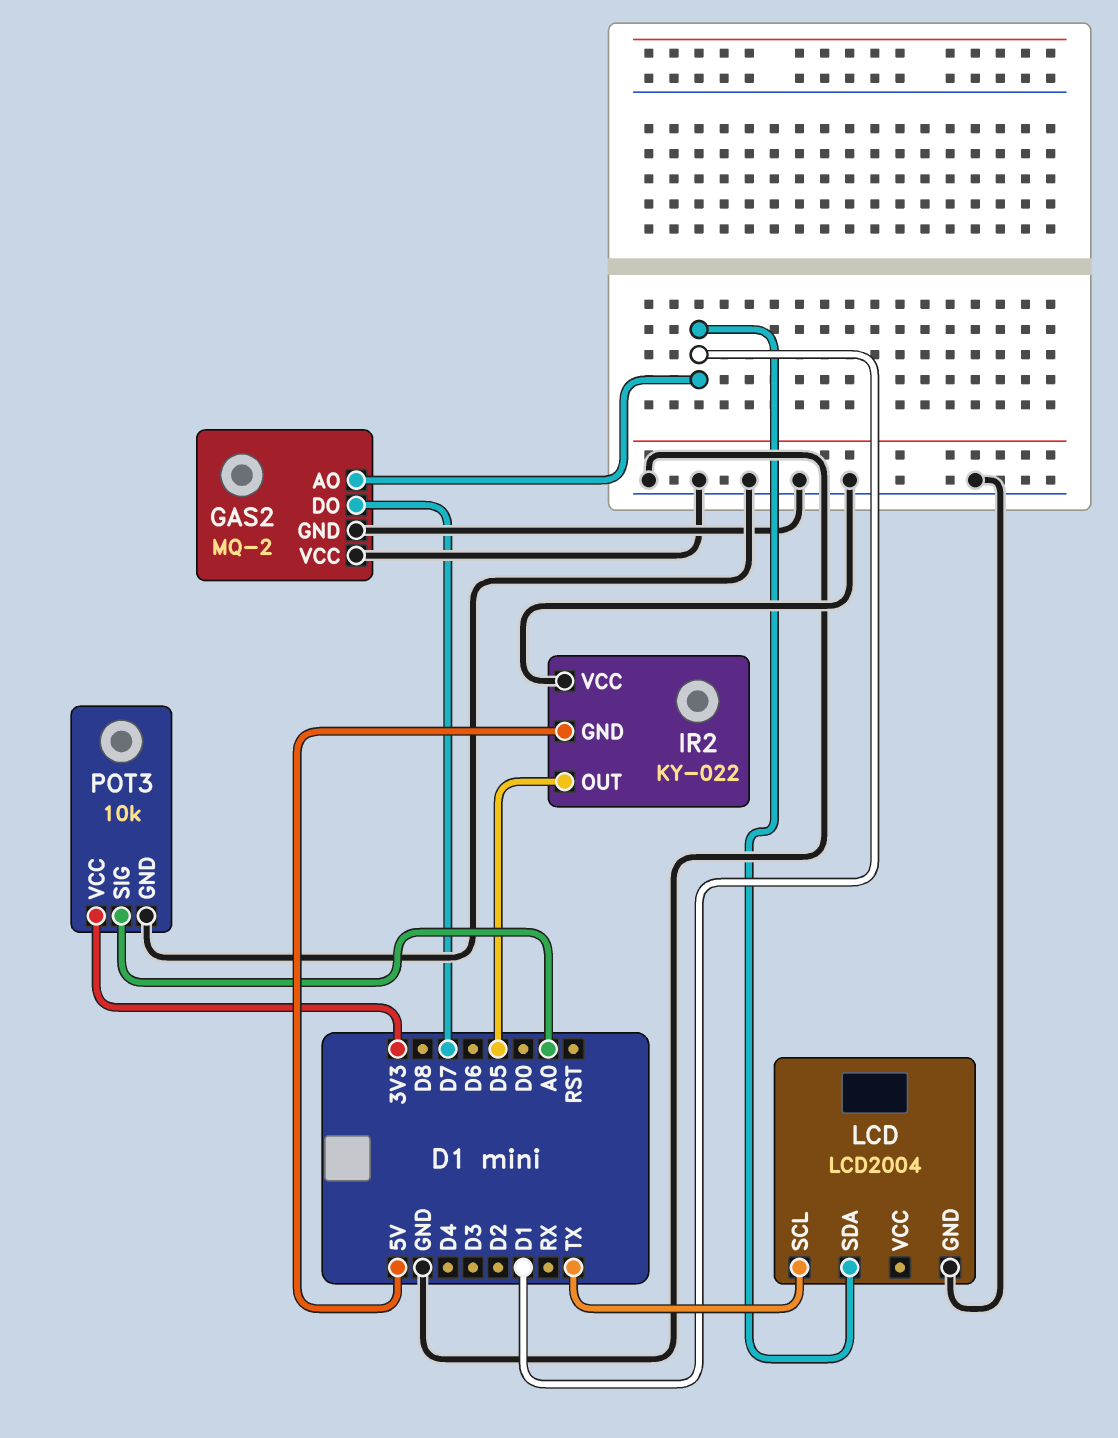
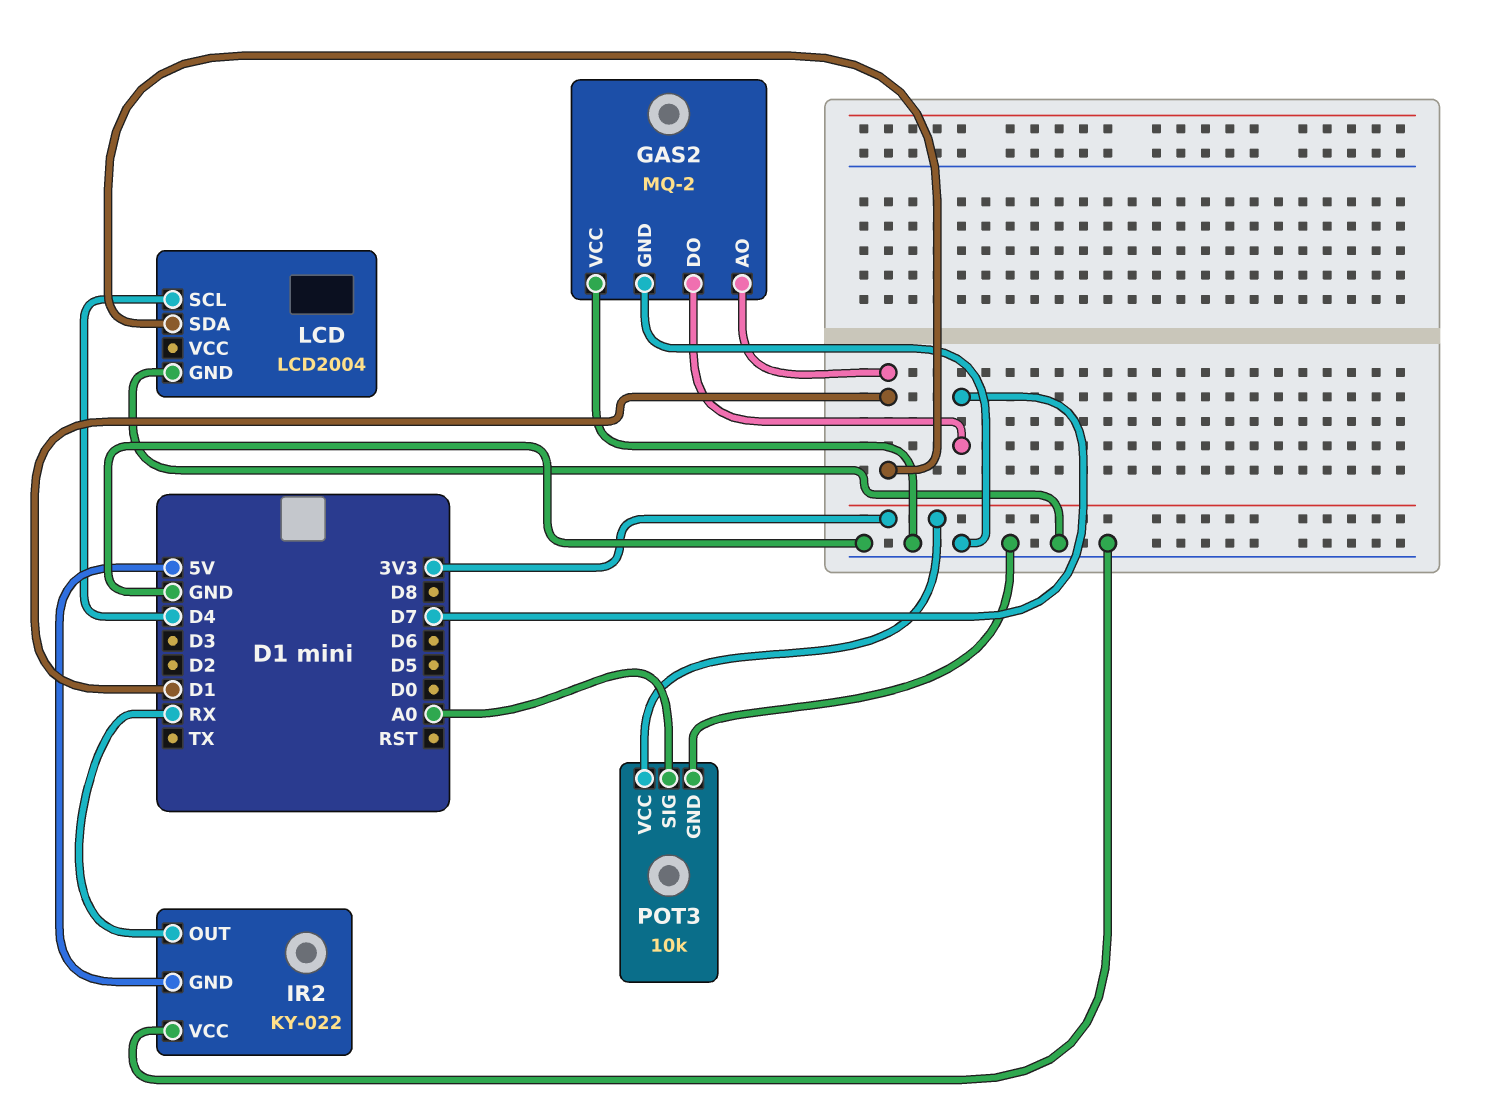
IR2 pin OUT: D5 -> RX
LCD pin SCL: TX -> D4

